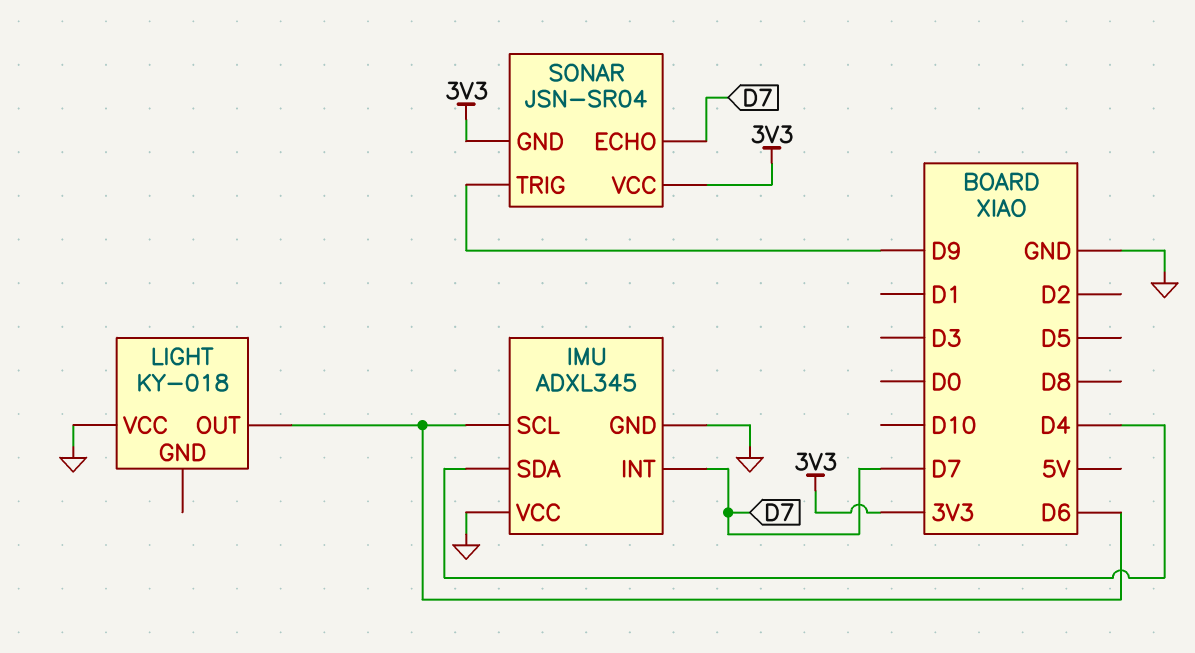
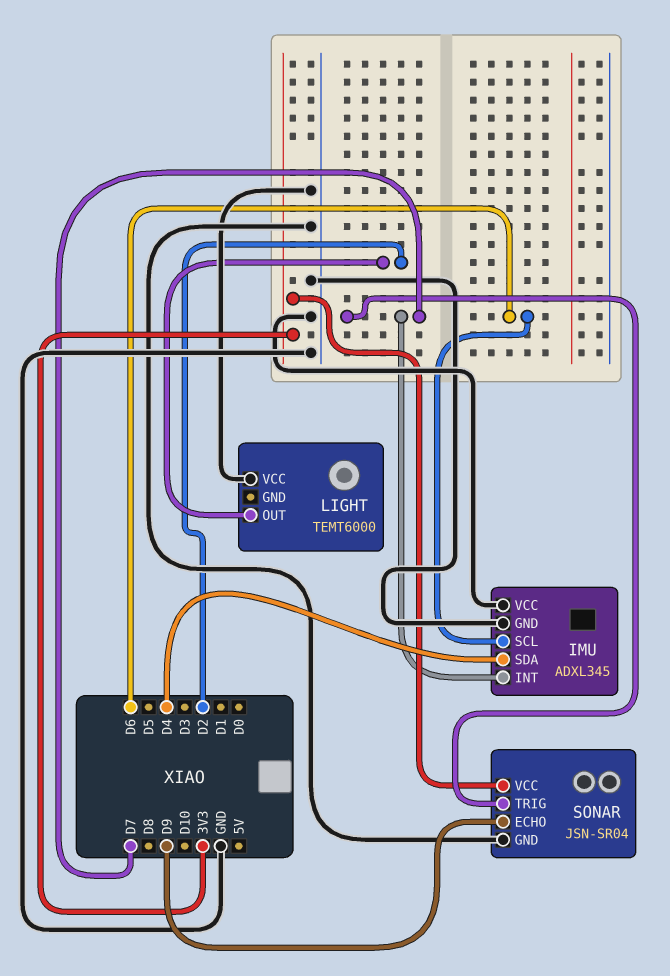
LIGHT: KY-018 -> TEMT6000
LIGHT pin OUT: D6 -> D2
SONAR pin ECHO: D7 -> D9
SONAR pin GND: 3V3 -> GND
SONAR pin TRIG: D9 -> D7

